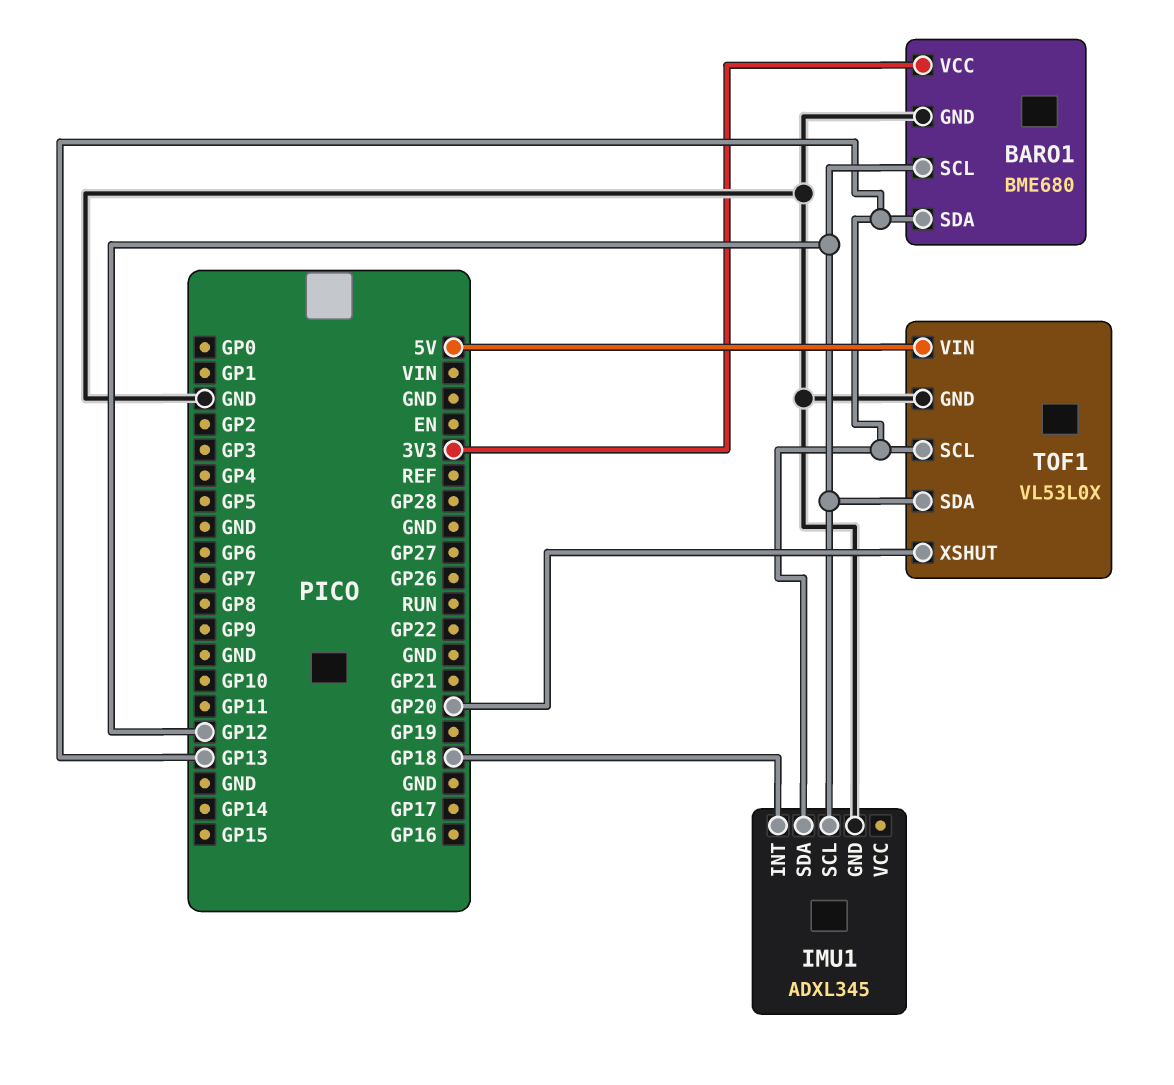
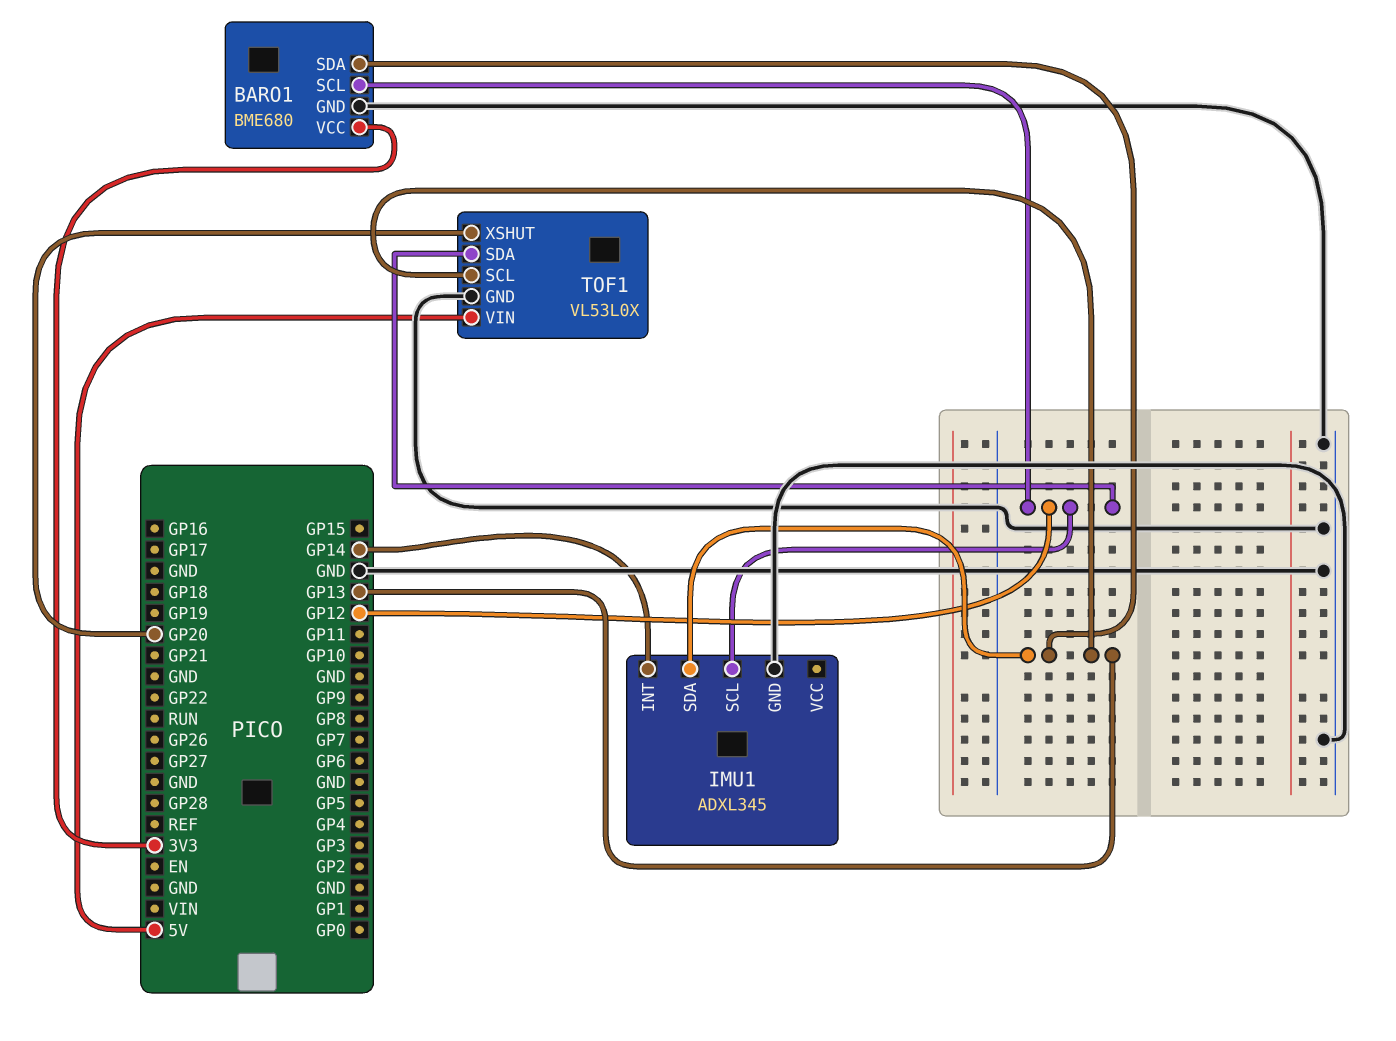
IMU1 pin INT: GP18 -> GP14

